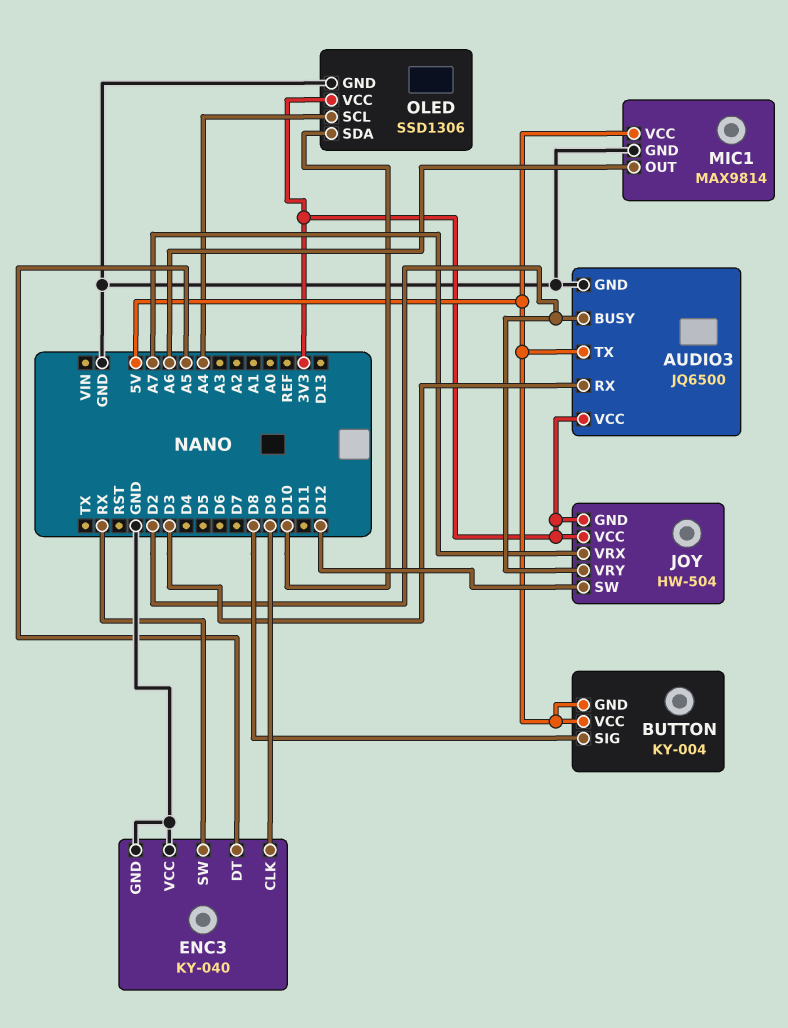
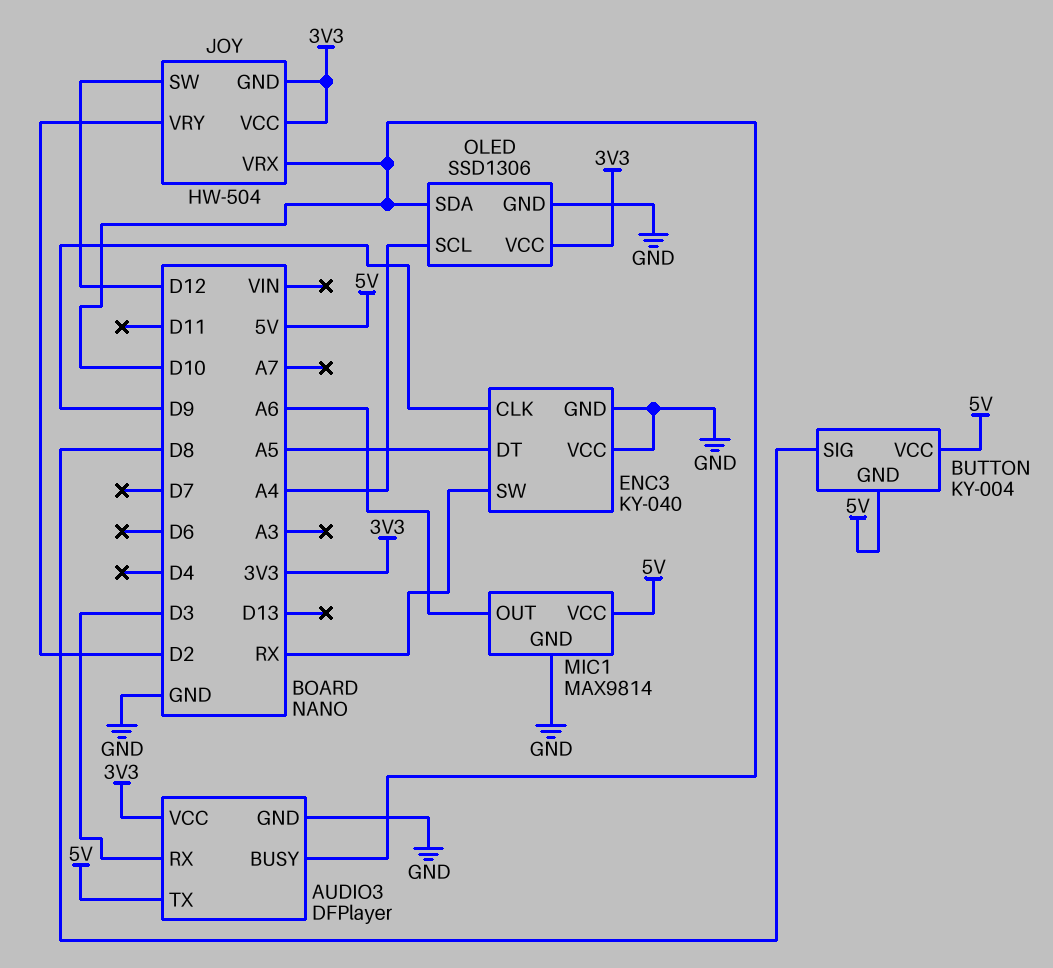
AUDIO3: JQ6500 -> DFPlayer
AUDIO3 pin BUSY: D2 -> D10
JOY pin VRX: A7 -> D10

